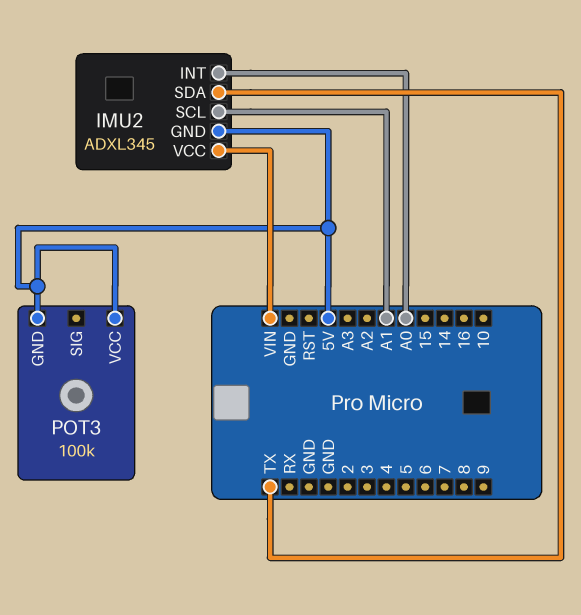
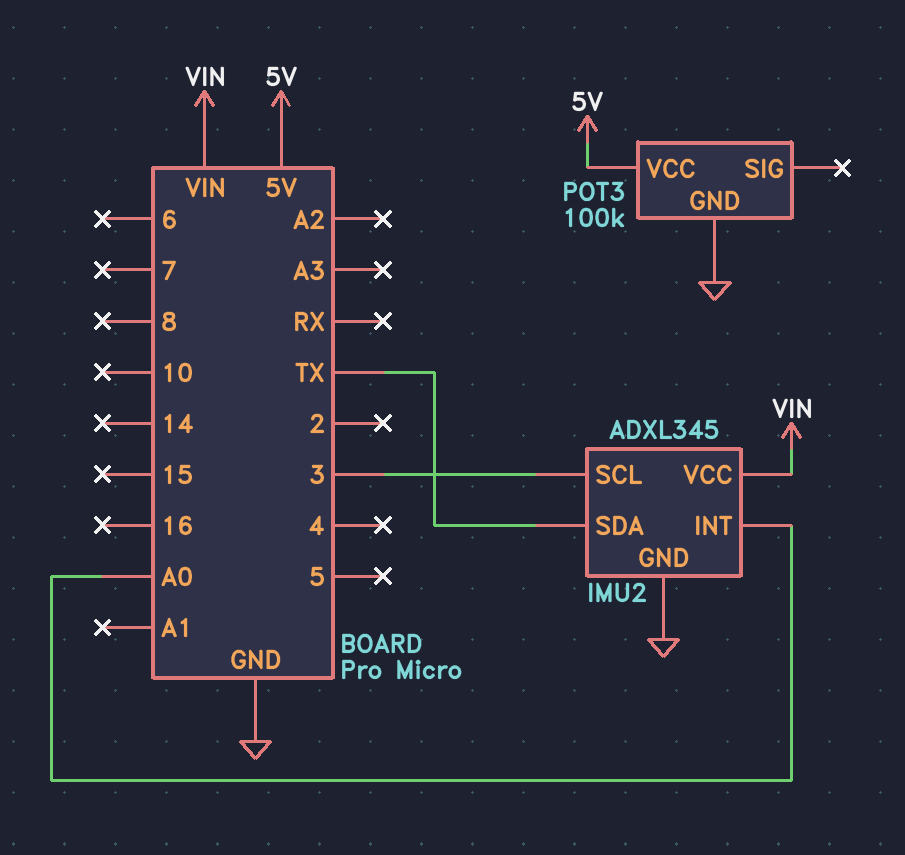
IMU2 pin GND: 5V -> GND
IMU2 pin SCL: A1 -> 3
POT3 pin GND: 5V -> GND

